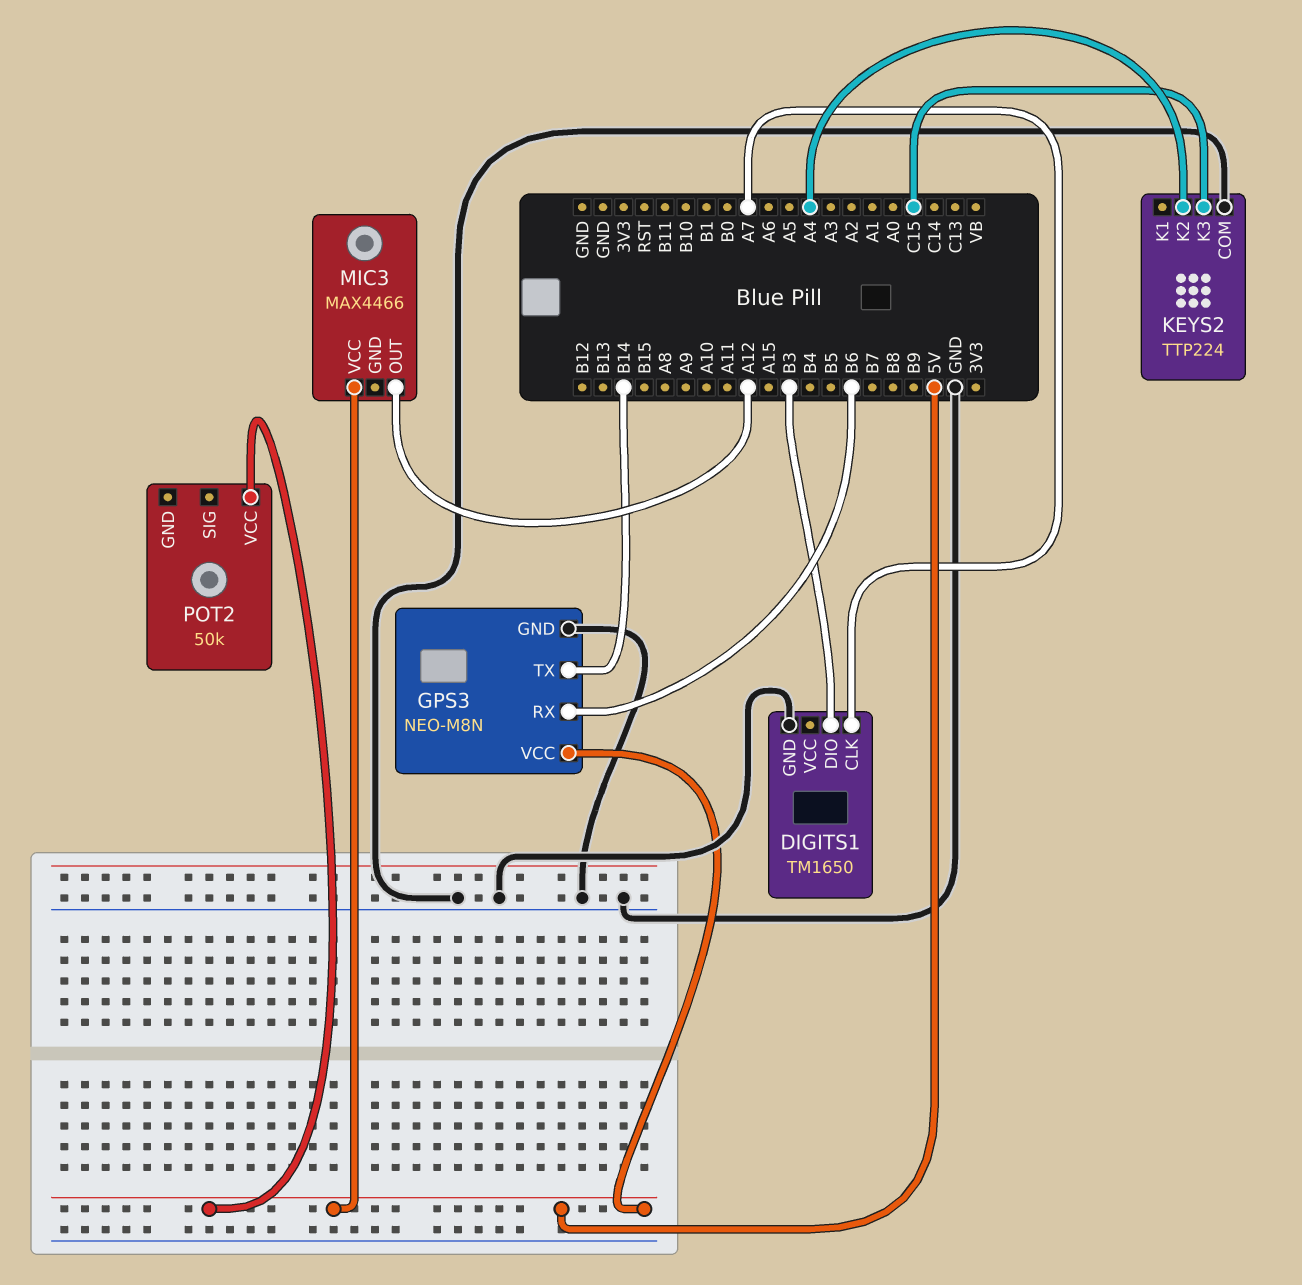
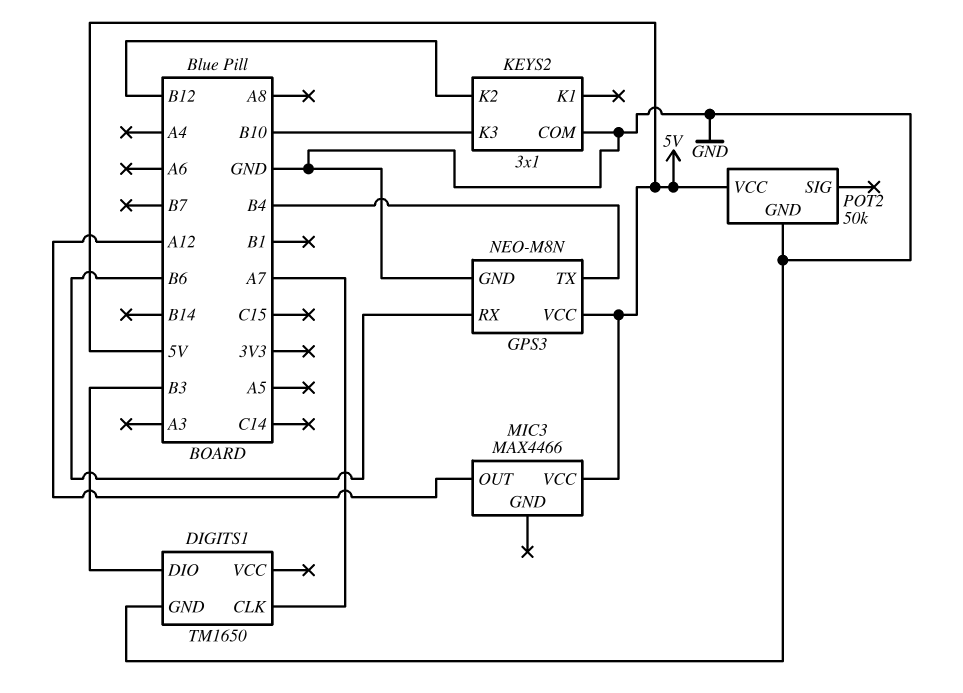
GPS3 pin TX: B14 -> B4
KEYS2: TTP224 -> 3x1
KEYS2 pin K2: A4 -> B12
KEYS2 pin K3: C15 -> B10
POT2 pin GND: none -> GND

